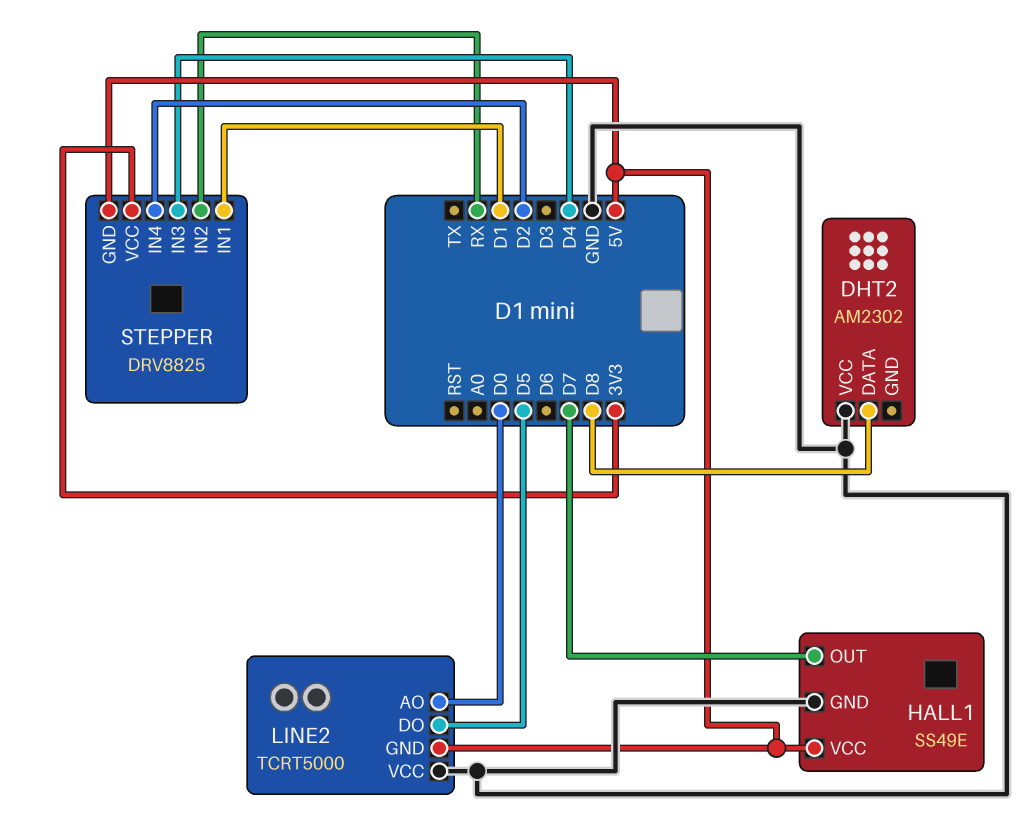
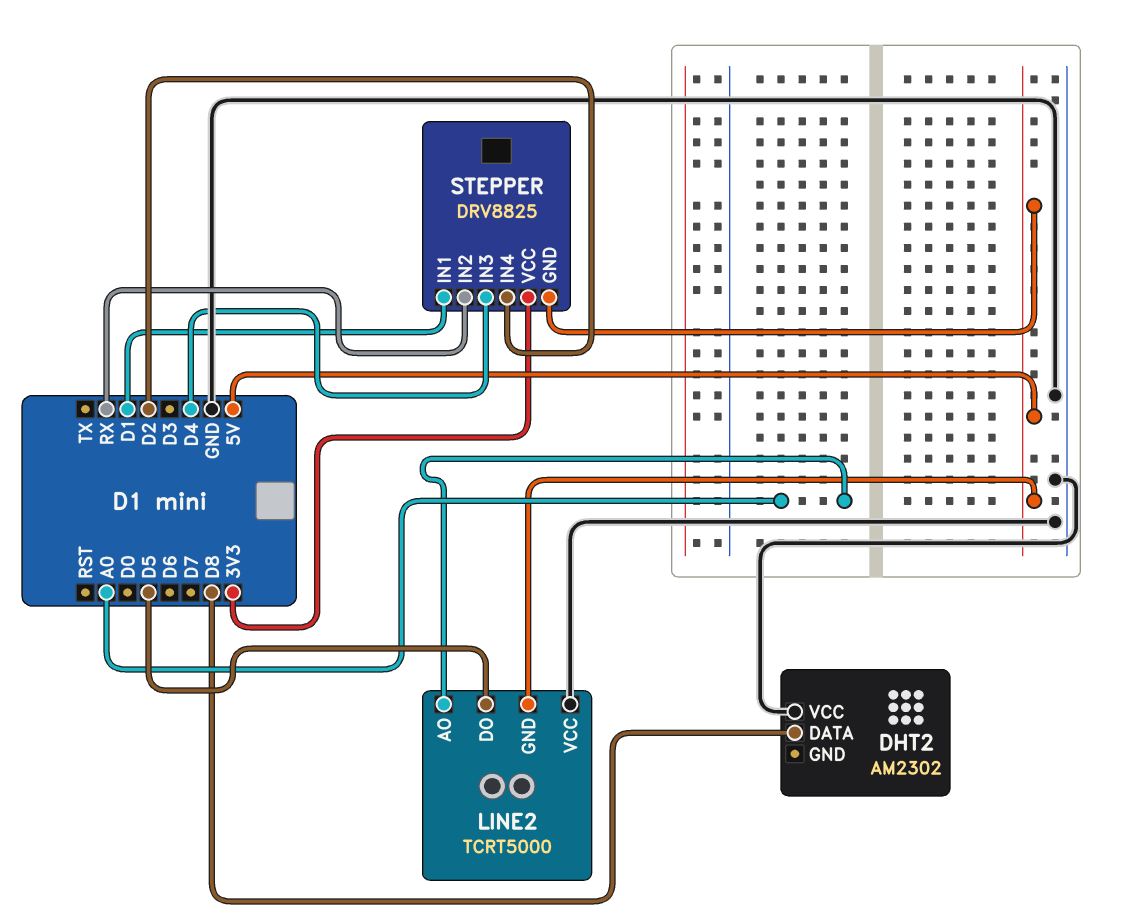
HALL1: SS49E -> none
HALL1 pin GND: GND -> none
HALL1 pin OUT: D7 -> none
HALL1 pin VCC: 5V -> none
LINE2 pin AO: D0 -> A0

